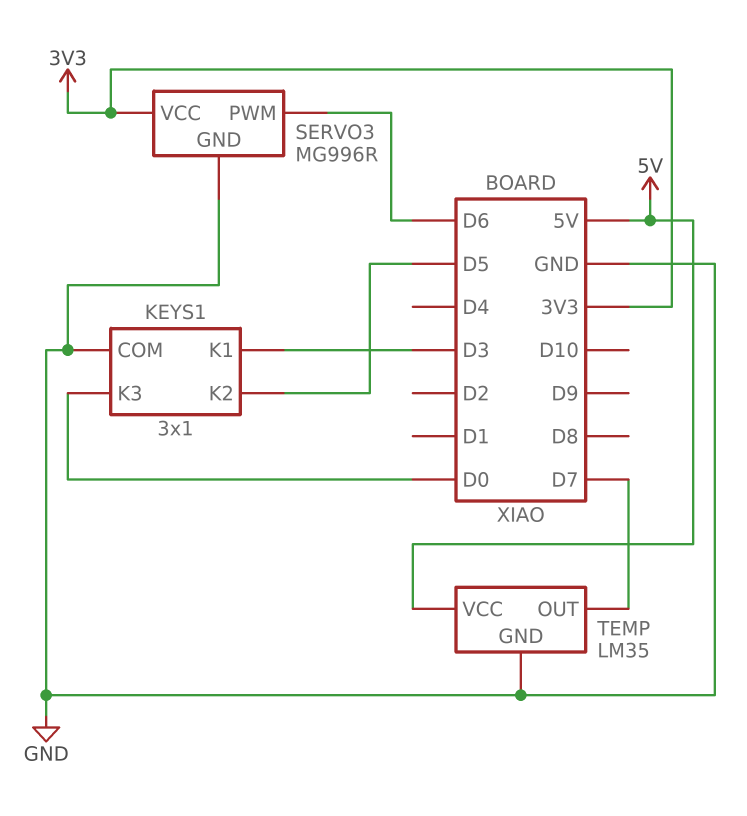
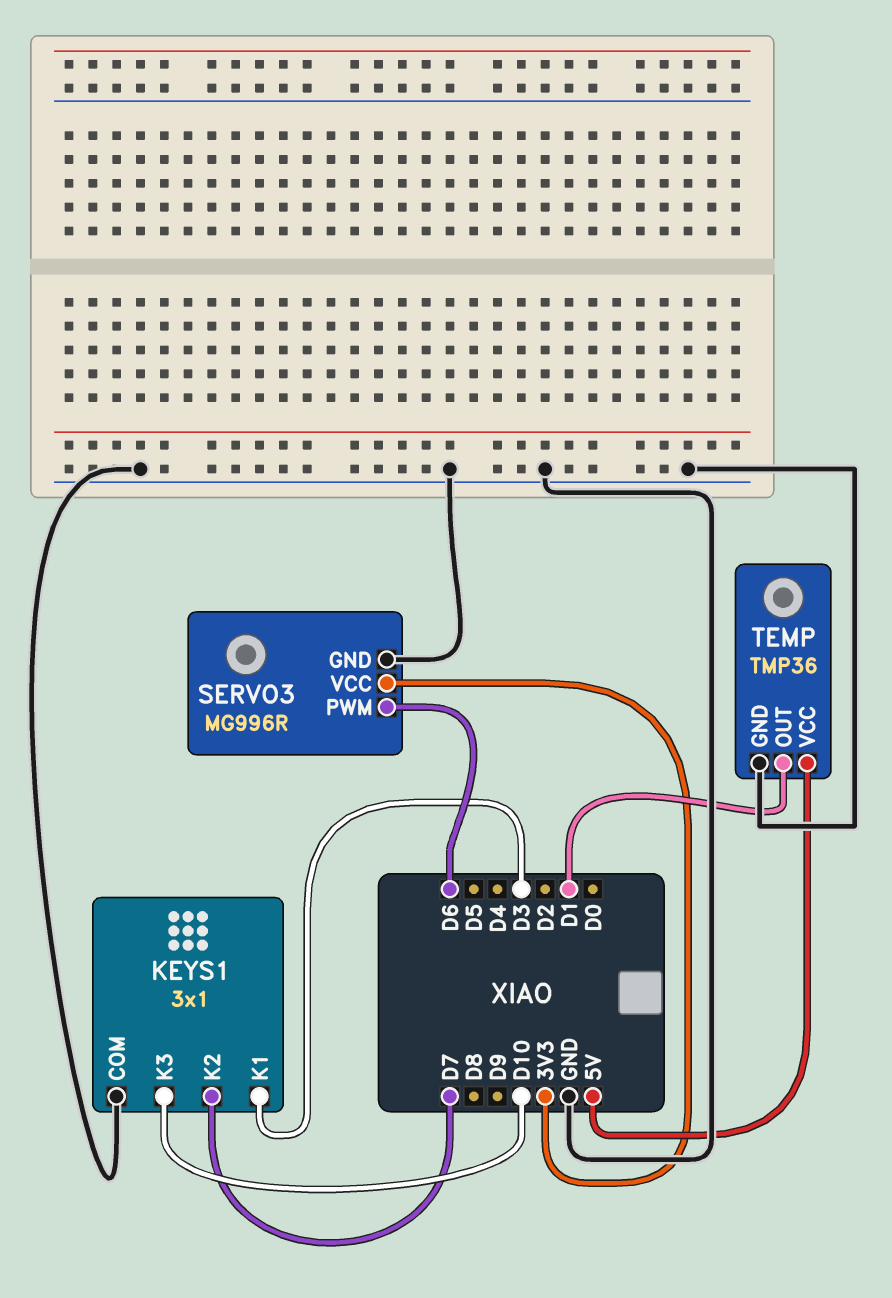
KEYS1 pin K2: D5 -> D7
KEYS1 pin K3: D0 -> D10
TEMP: LM35 -> TMP36
TEMP pin OUT: D7 -> D1

